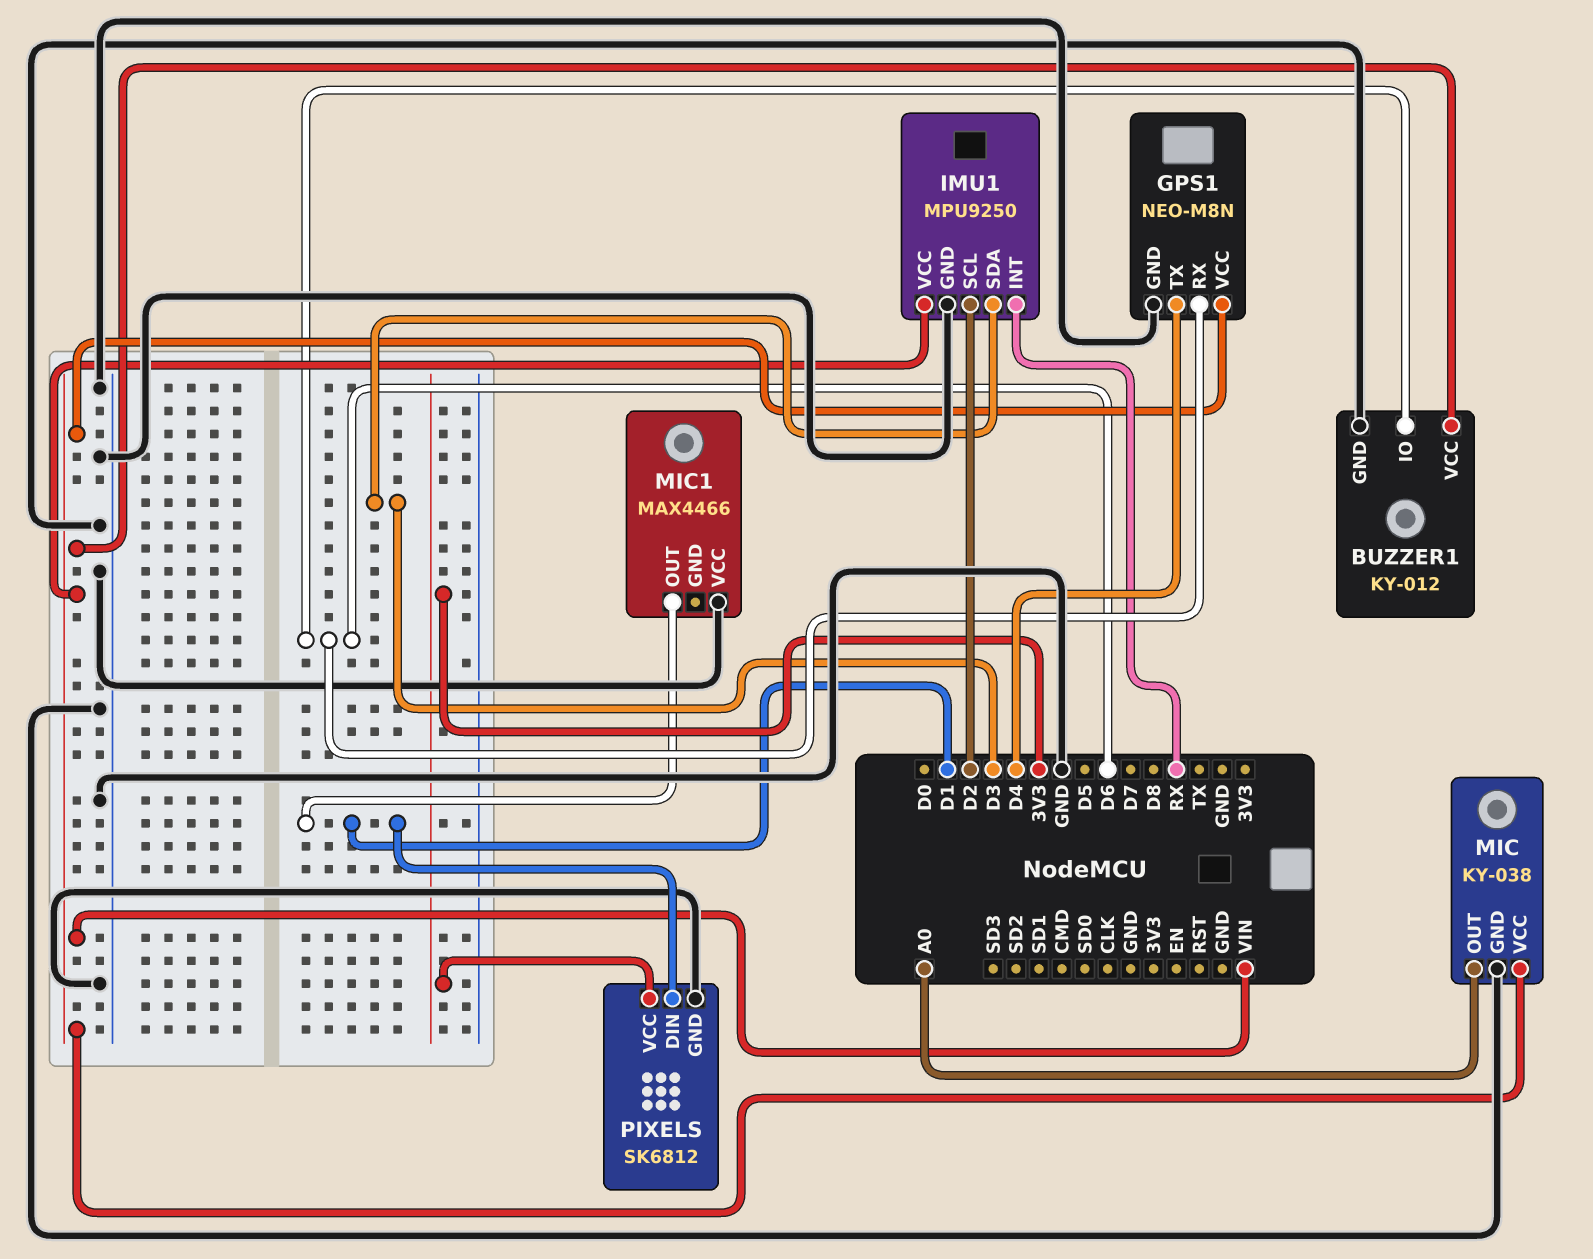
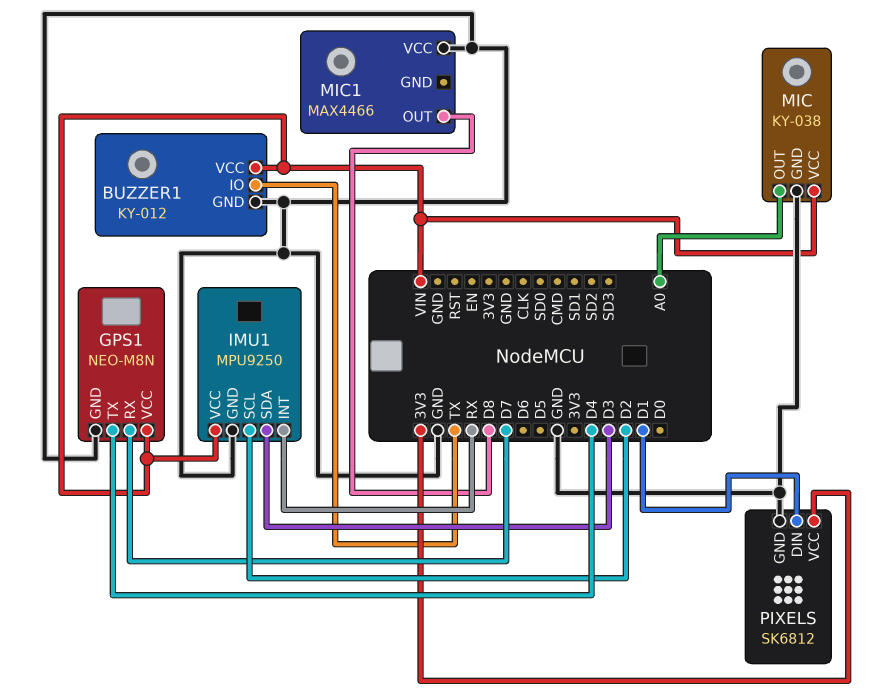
BUZZER1 pin IO: D6 -> TX
GPS1 pin RX: D6 -> D7
MIC1 pin OUT: D1 -> D8

